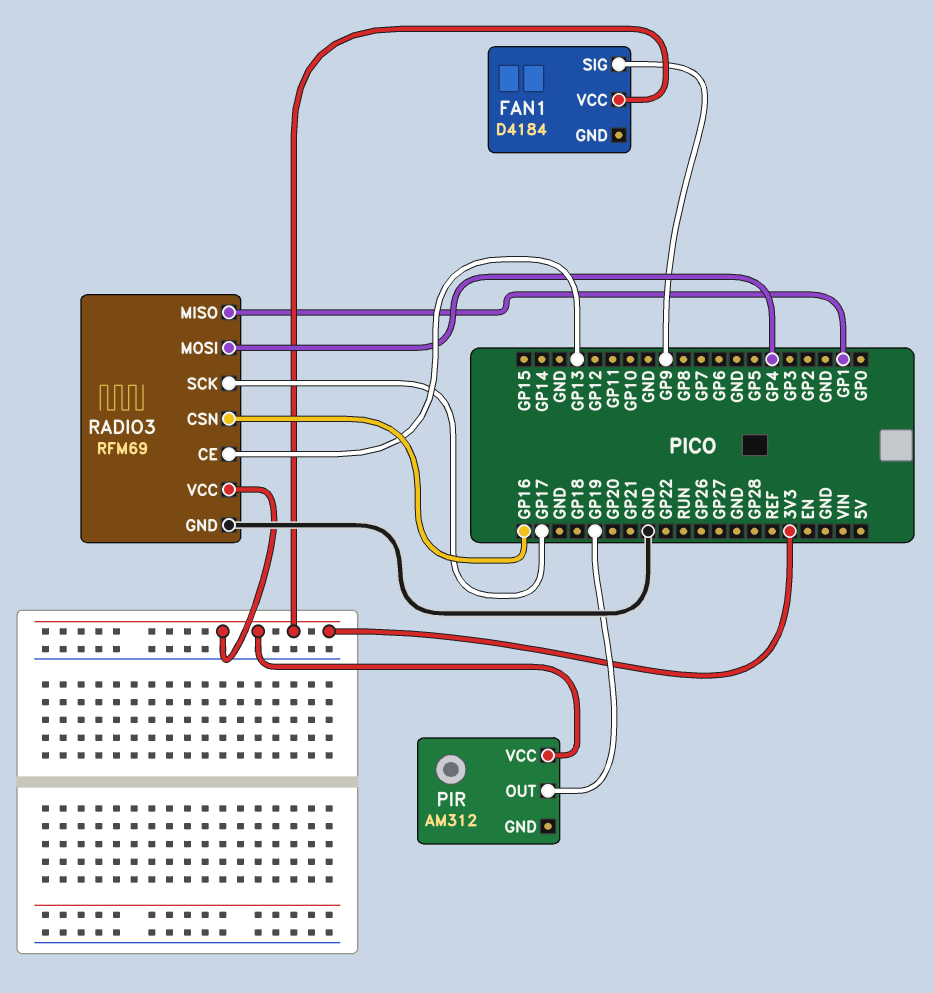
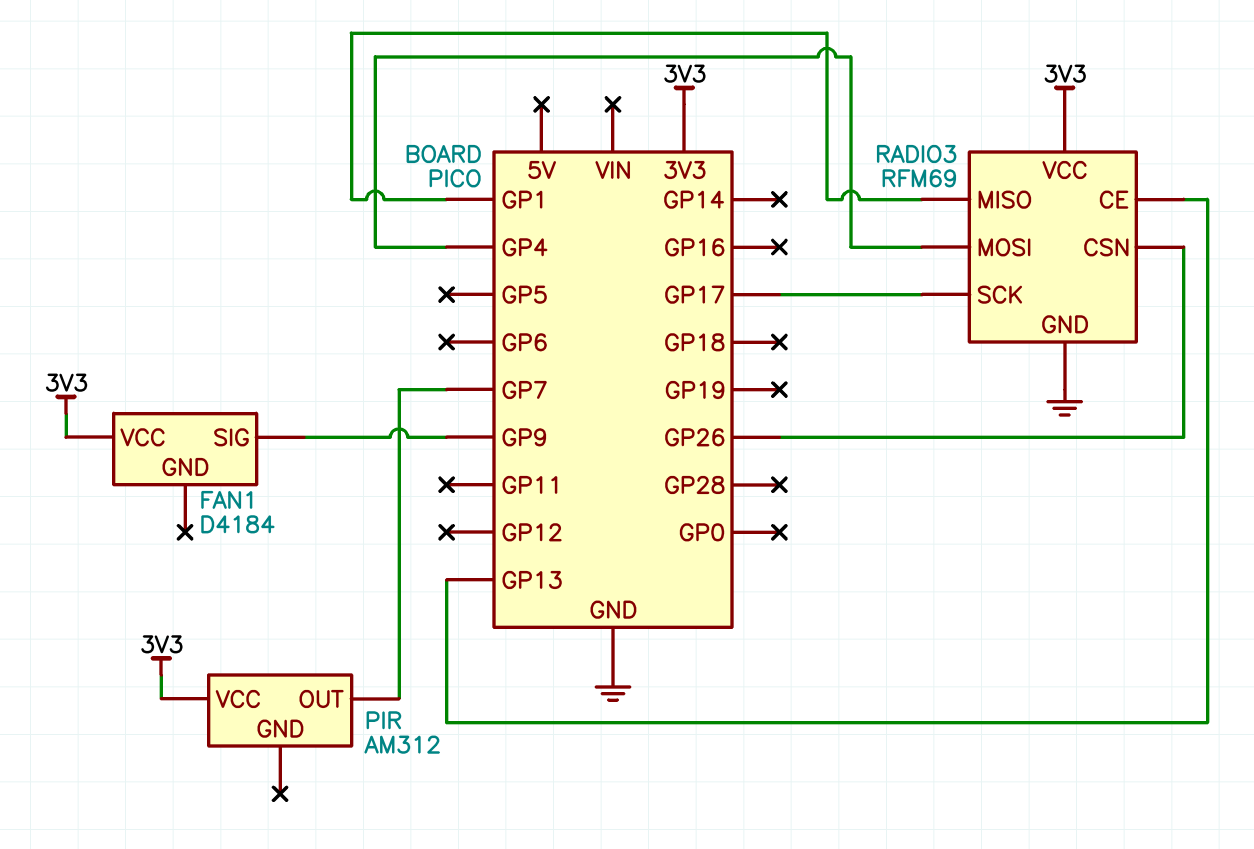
PIR pin OUT: GP19 -> GP7
RADIO3 pin CSN: GP16 -> GP26

